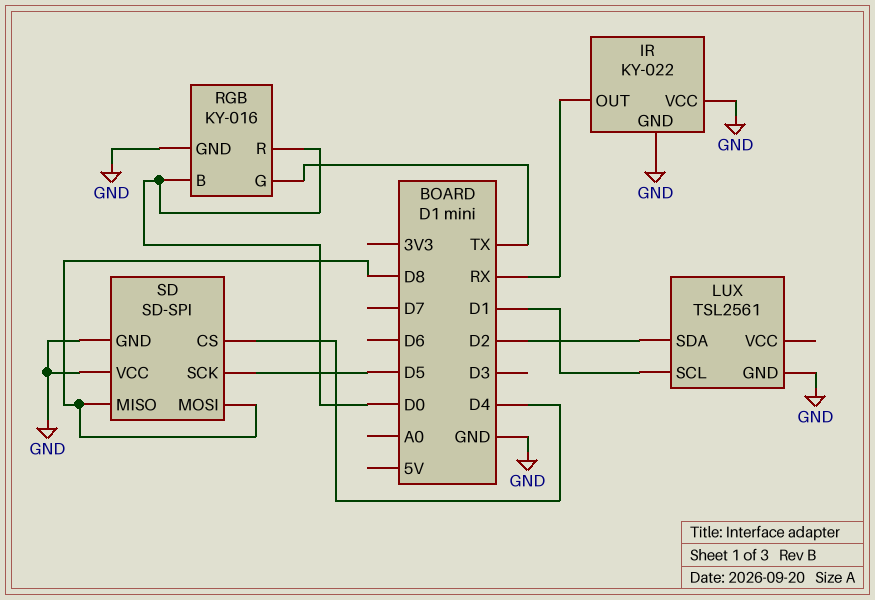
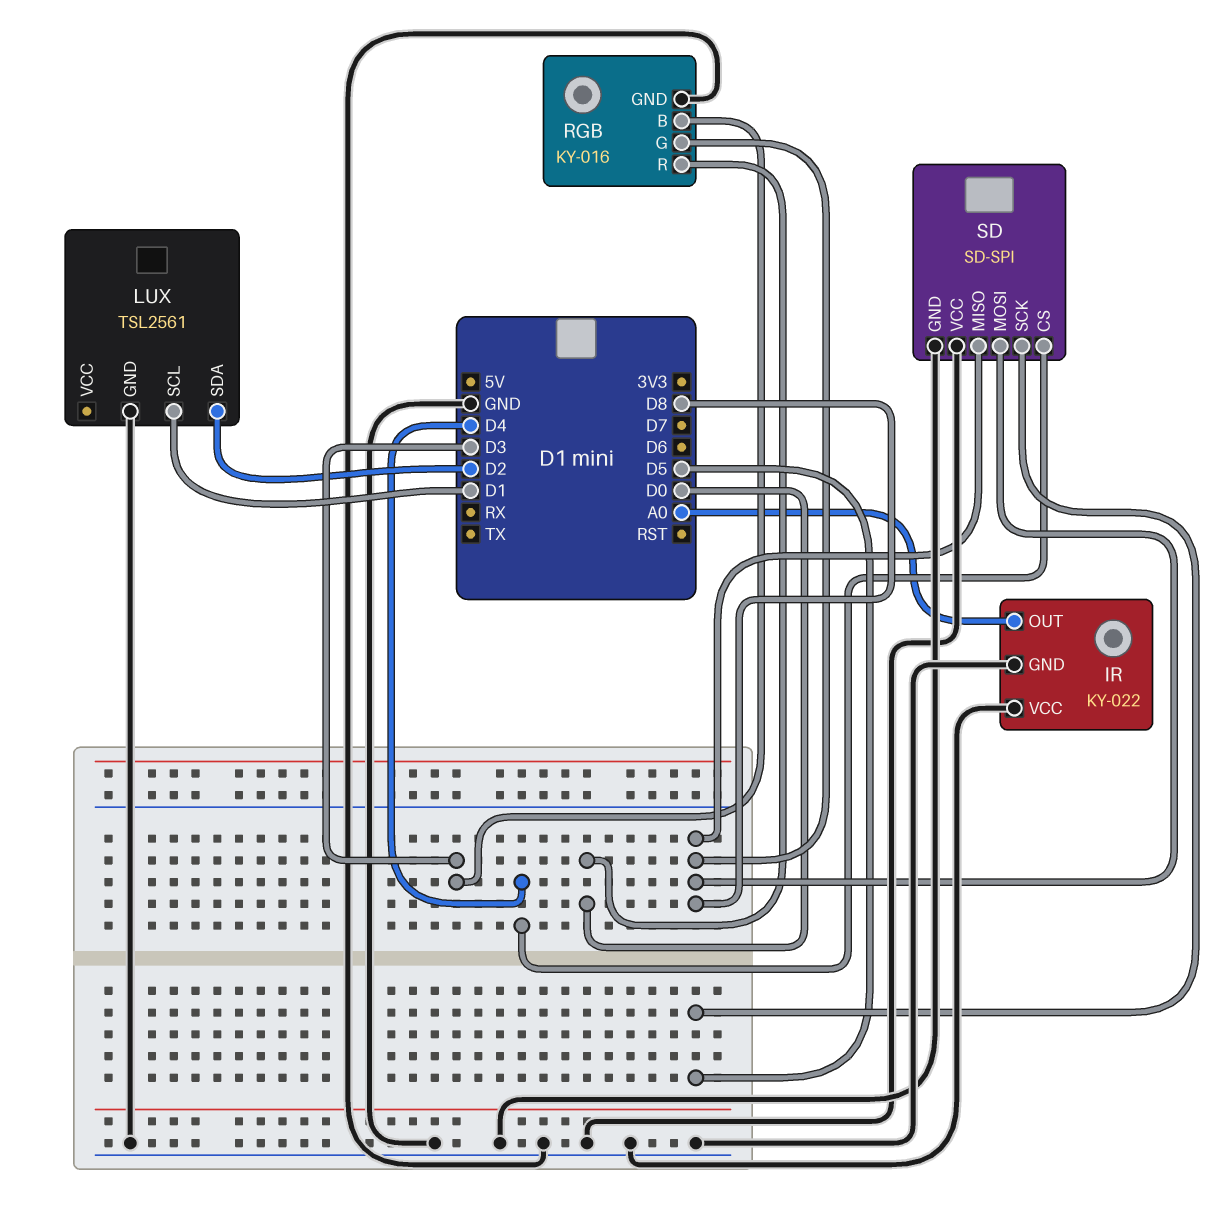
IR pin OUT: RX -> A0
RGB pin B: D0 -> D3
RGB pin G: TX -> D8

